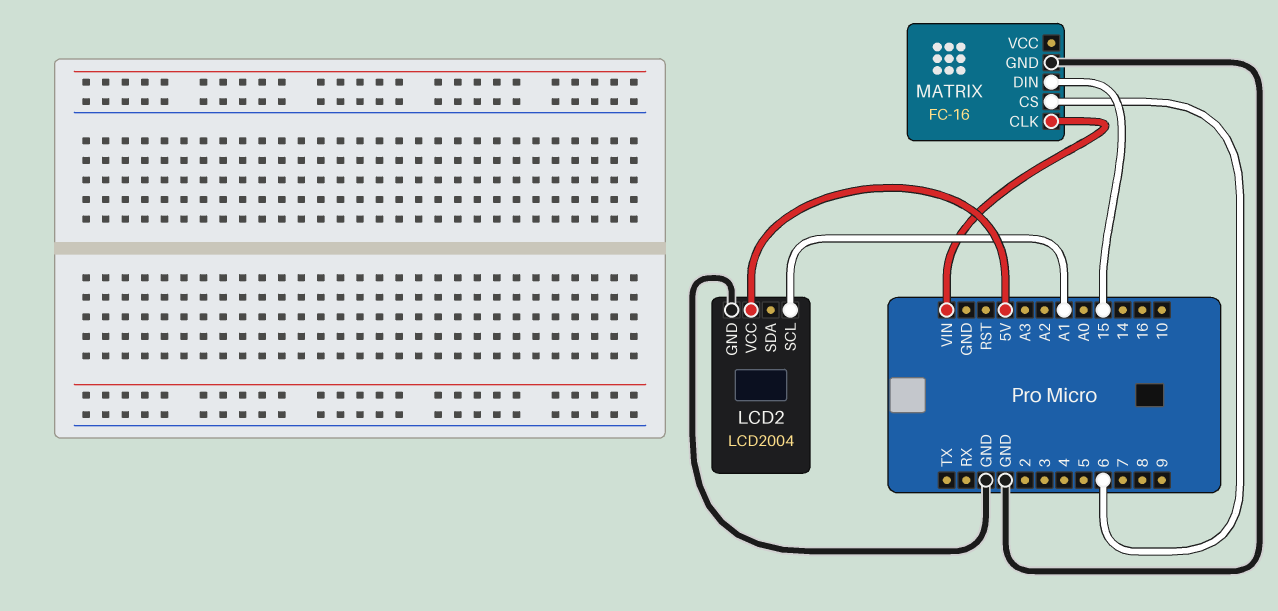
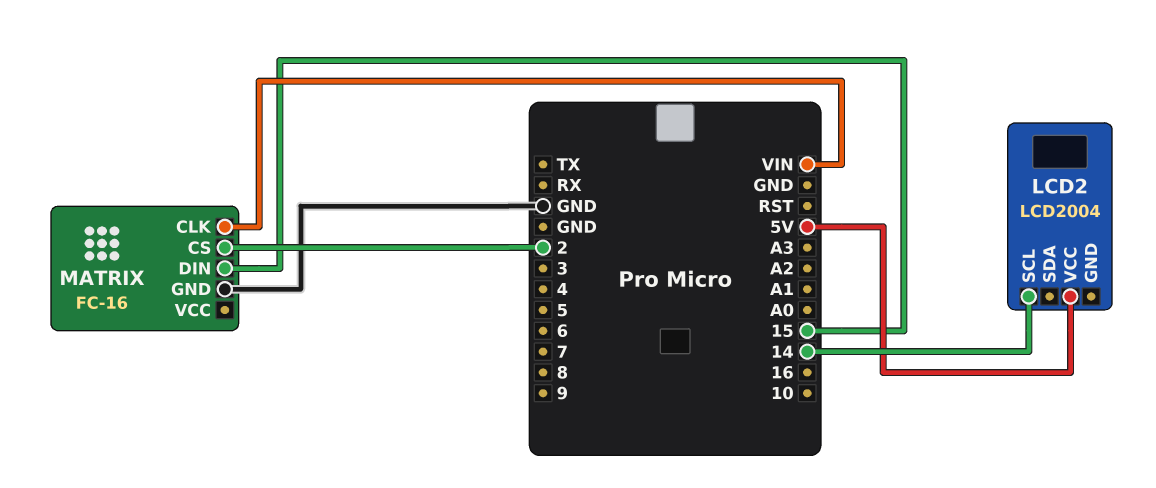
LCD2 pin GND: GND -> none
LCD2 pin SCL: A1 -> 14
MATRIX pin CS: 6 -> 2

